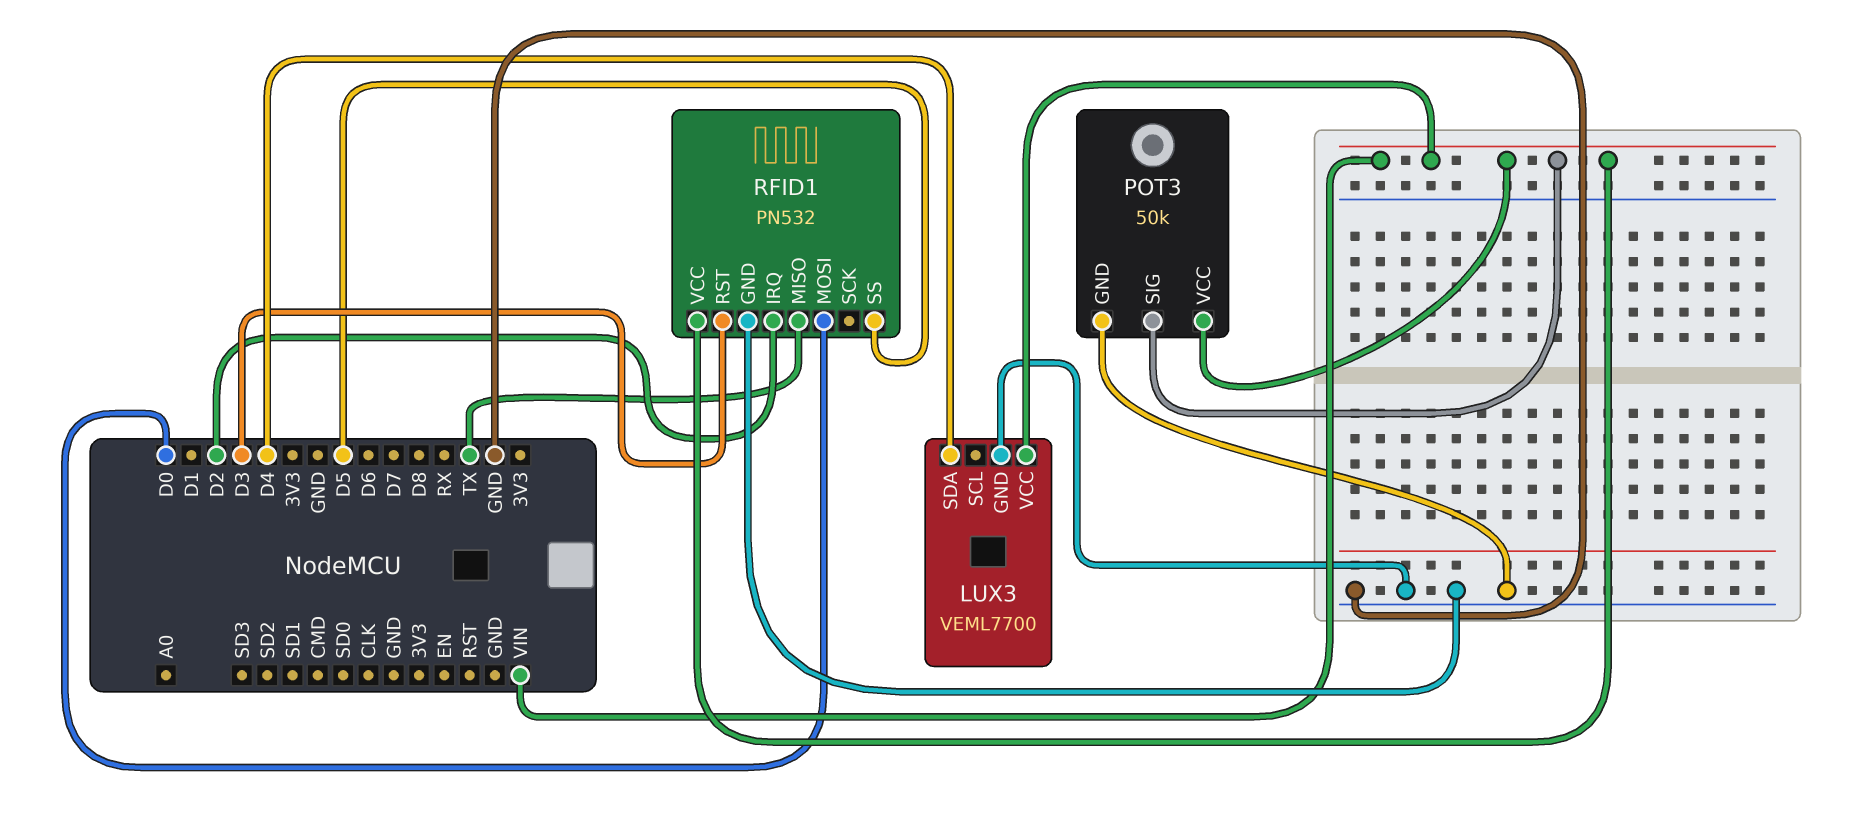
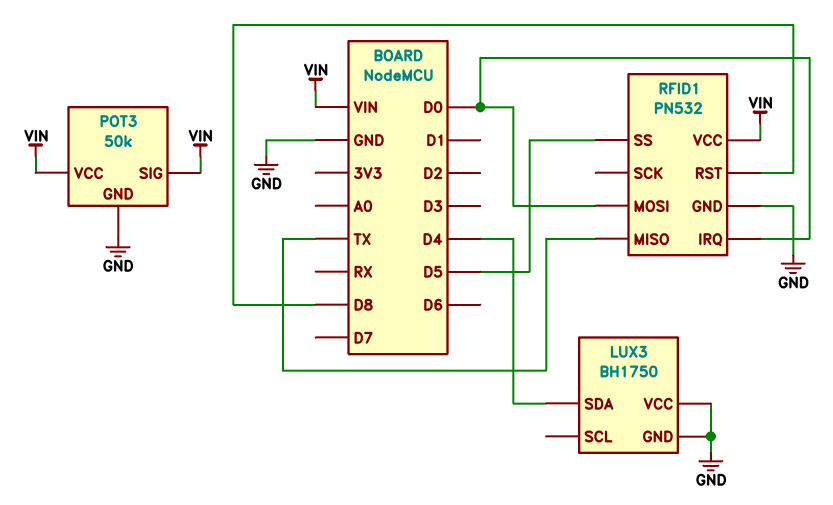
LUX3: VEML7700 -> BH1750
LUX3 pin VCC: VIN -> GND
RFID1 pin IRQ: D2 -> D0
RFID1 pin RST: D3 -> D8

